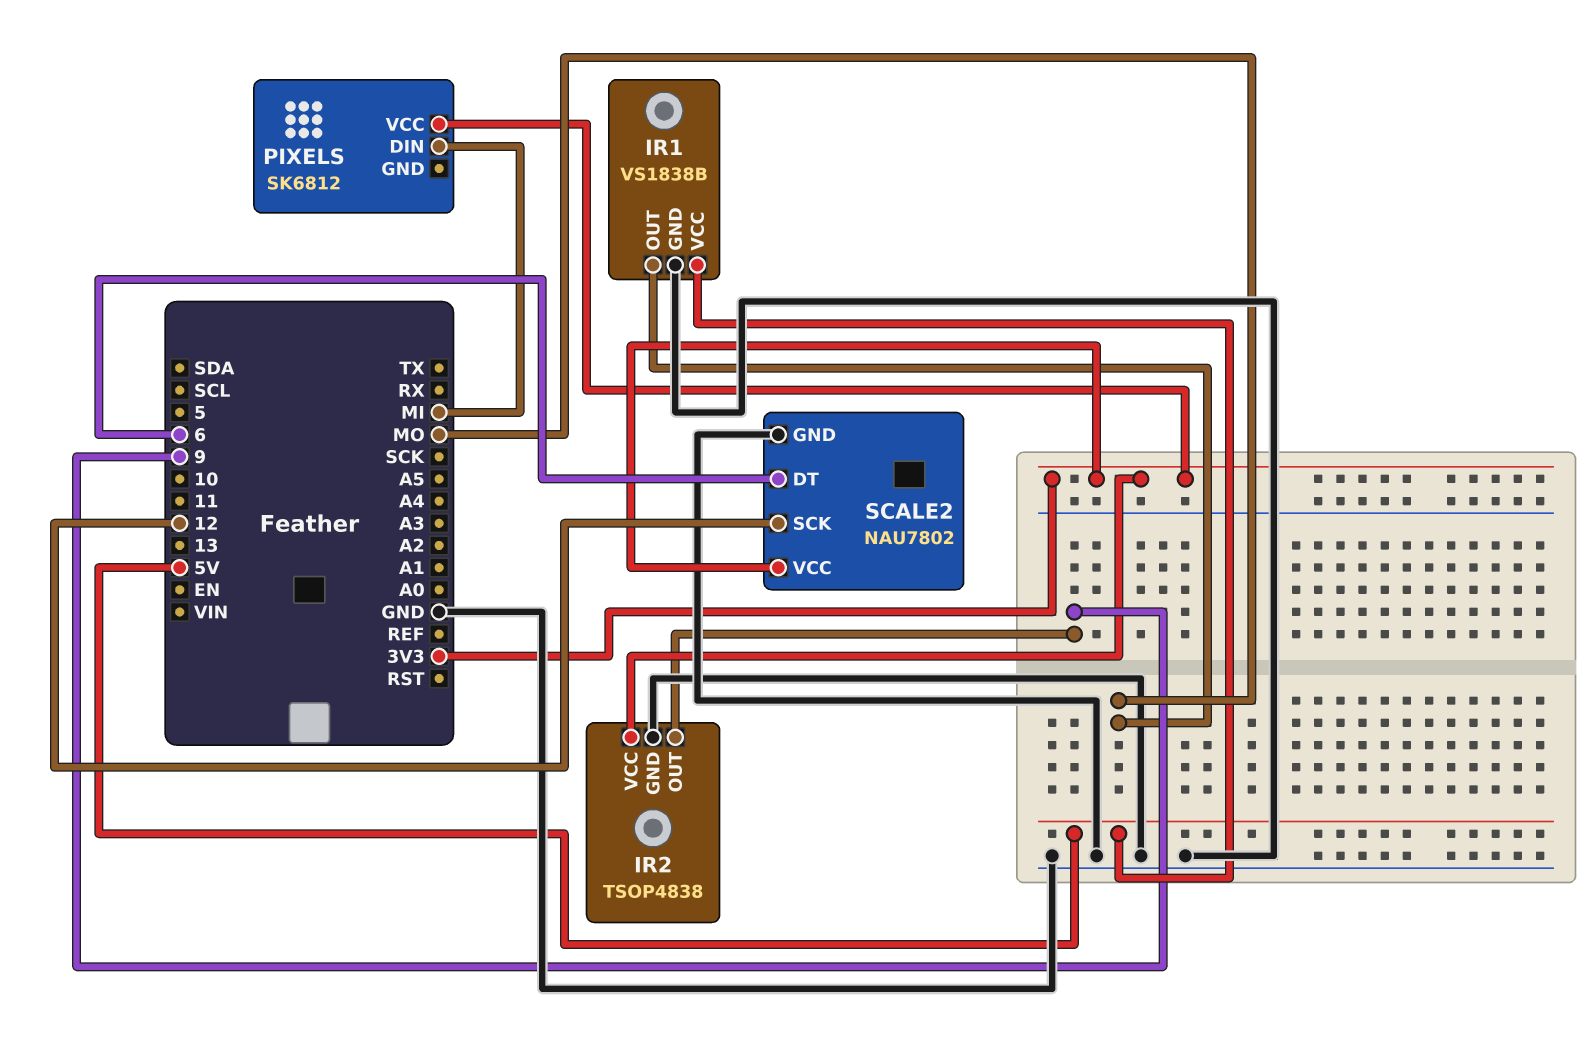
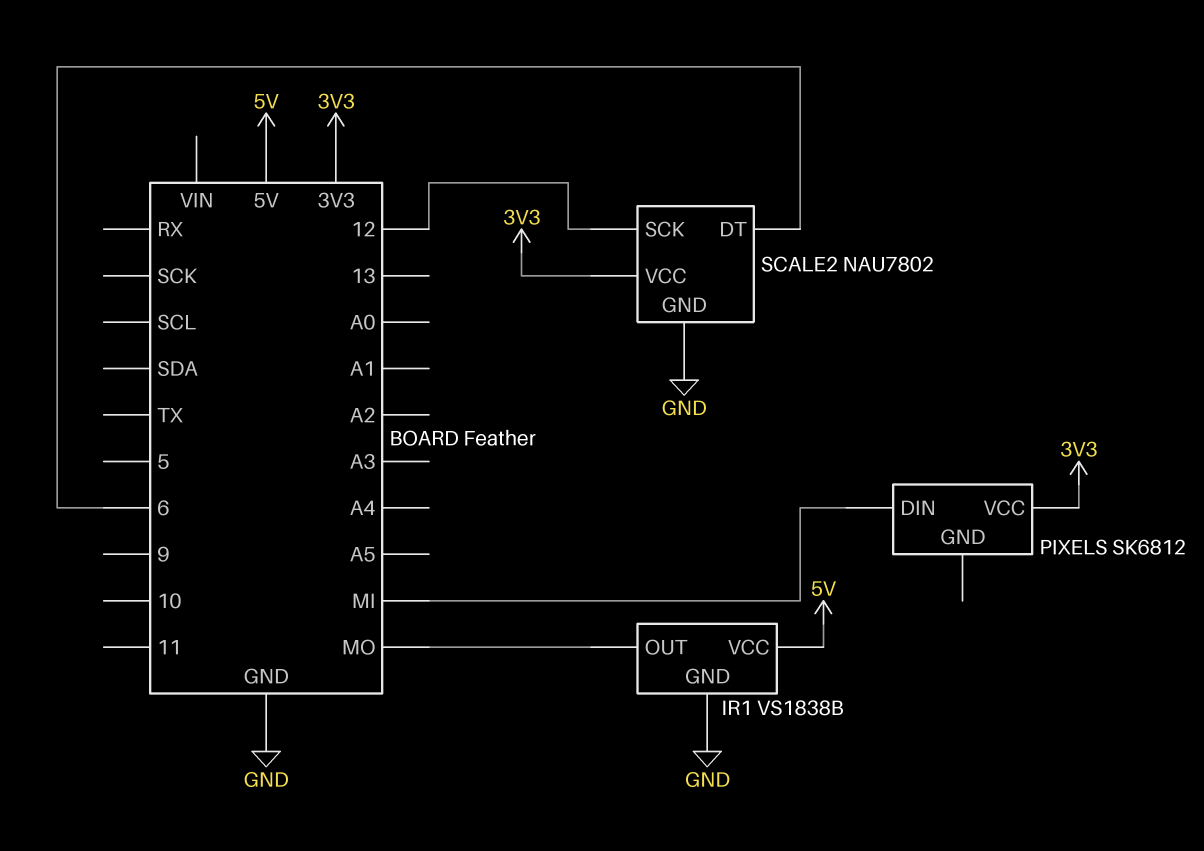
IR2: TSOP4838 -> none
IR2 pin GND: GND -> none
IR2 pin OUT: 9 -> none
IR2 pin VCC: 3V3 -> none

